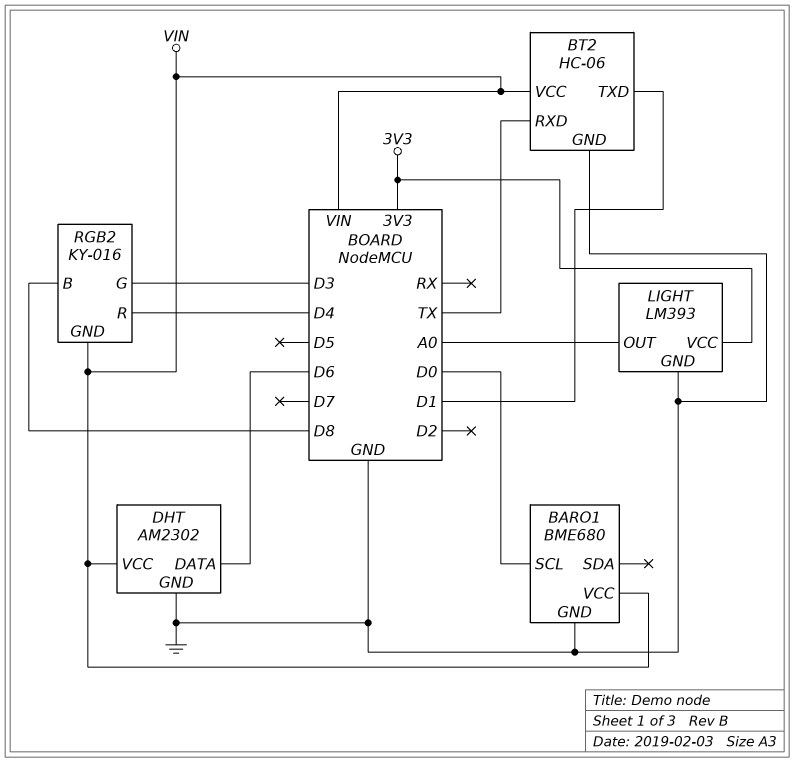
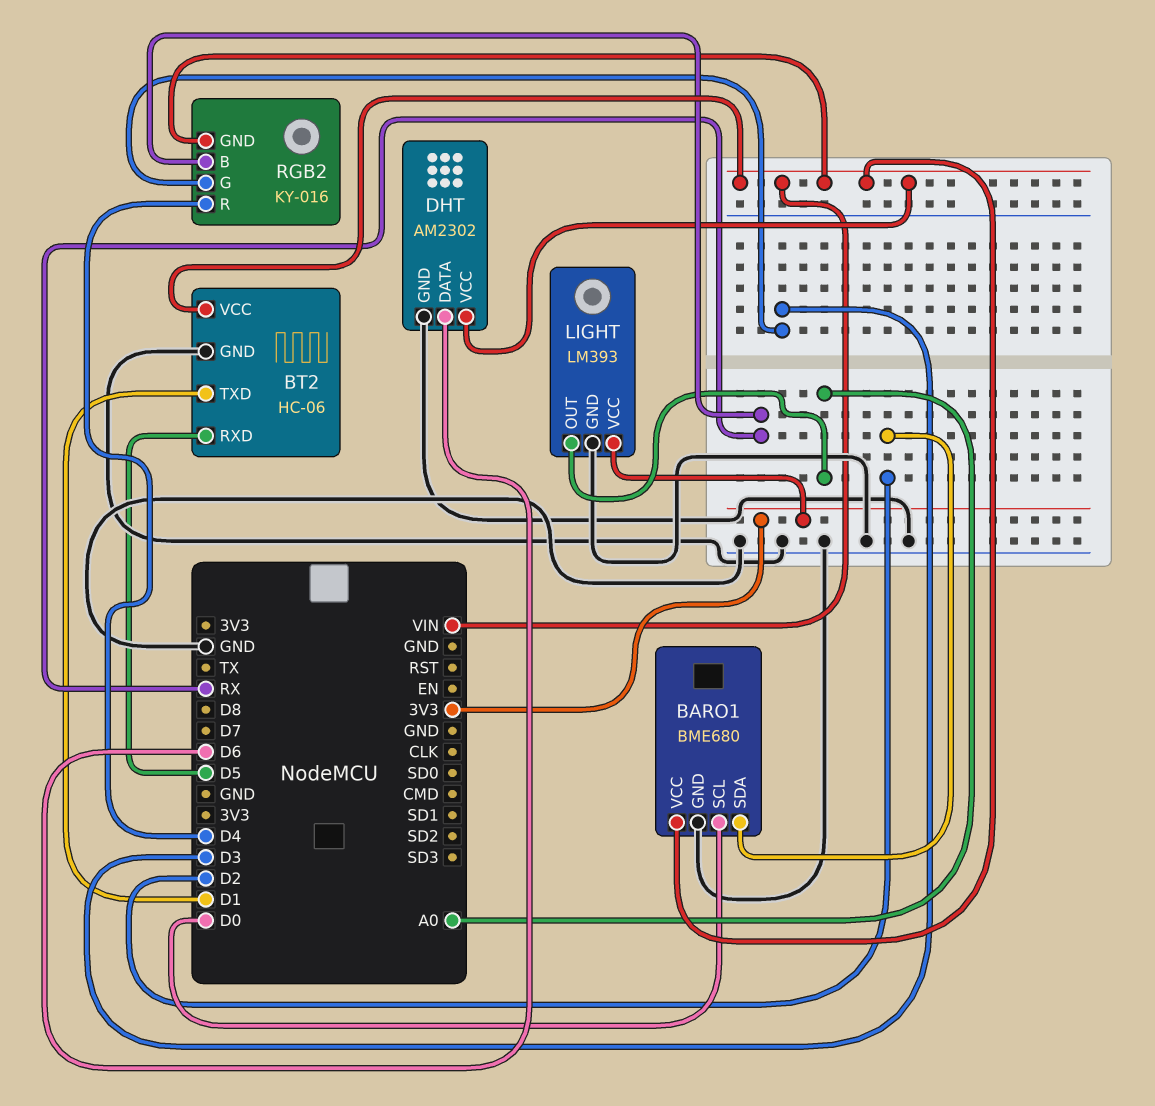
BARO1 pin SDA: none -> D2
BT2 pin RXD: TX -> D5
RGB2 pin B: D8 -> RX

